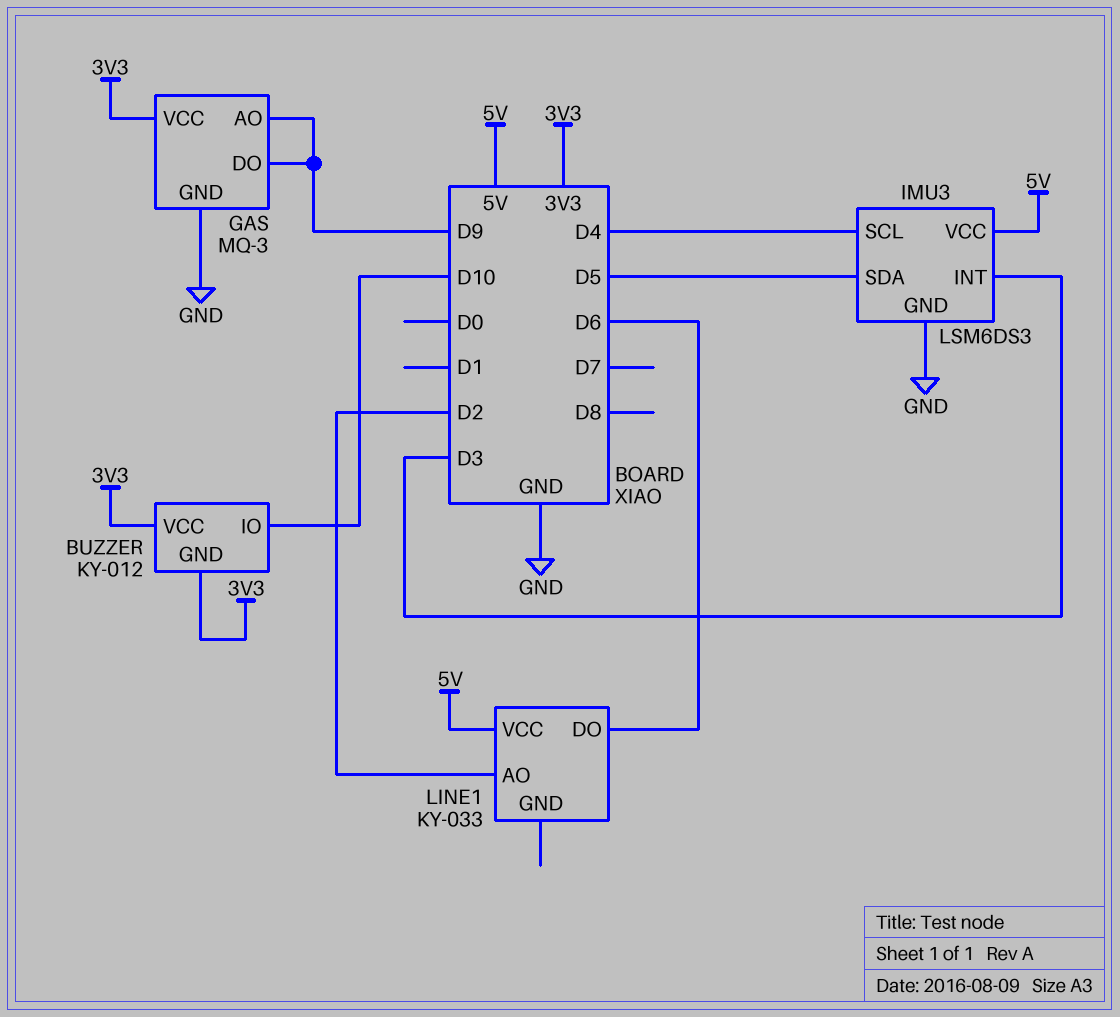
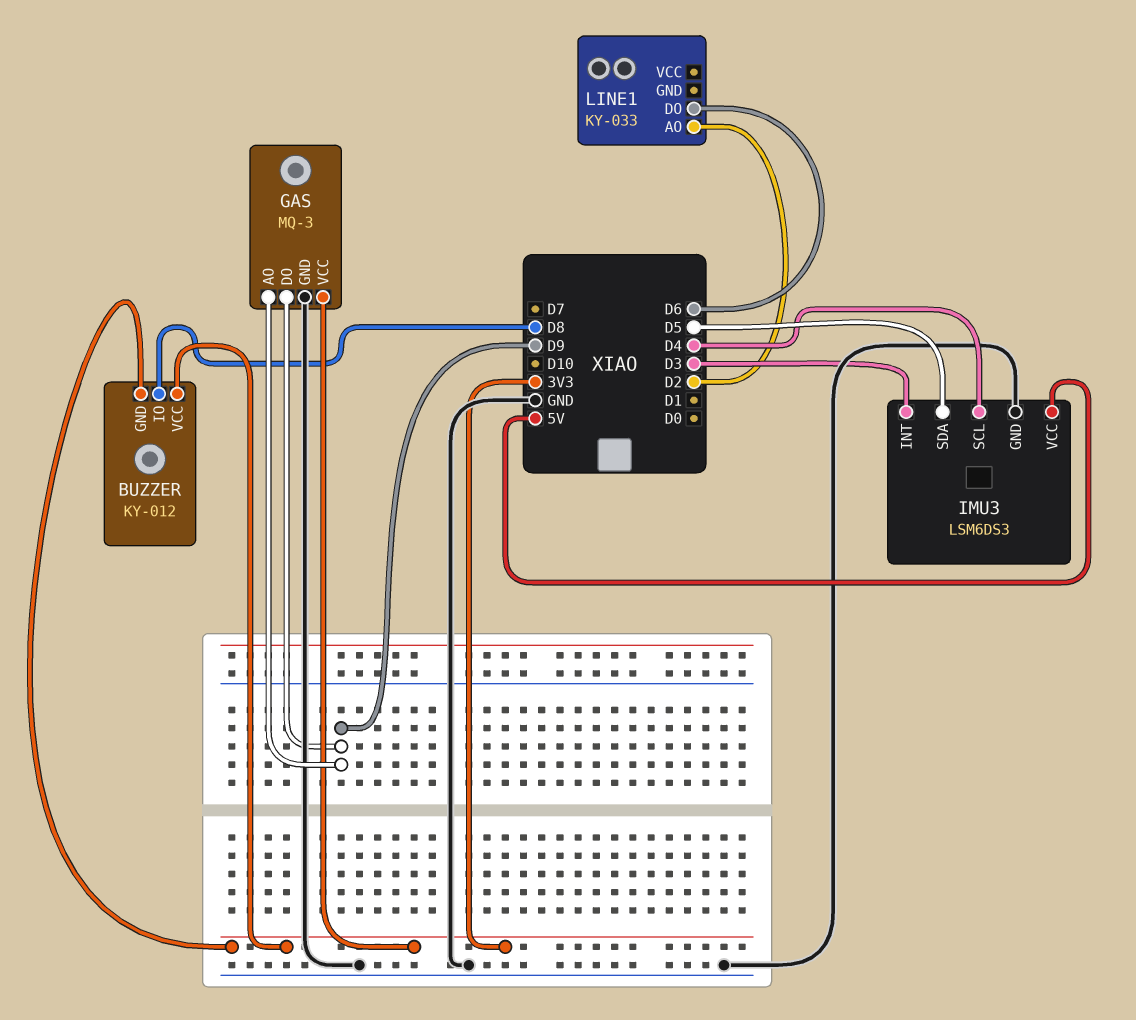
BUZZER pin IO: D10 -> D8
LINE1 pin VCC: 5V -> none

